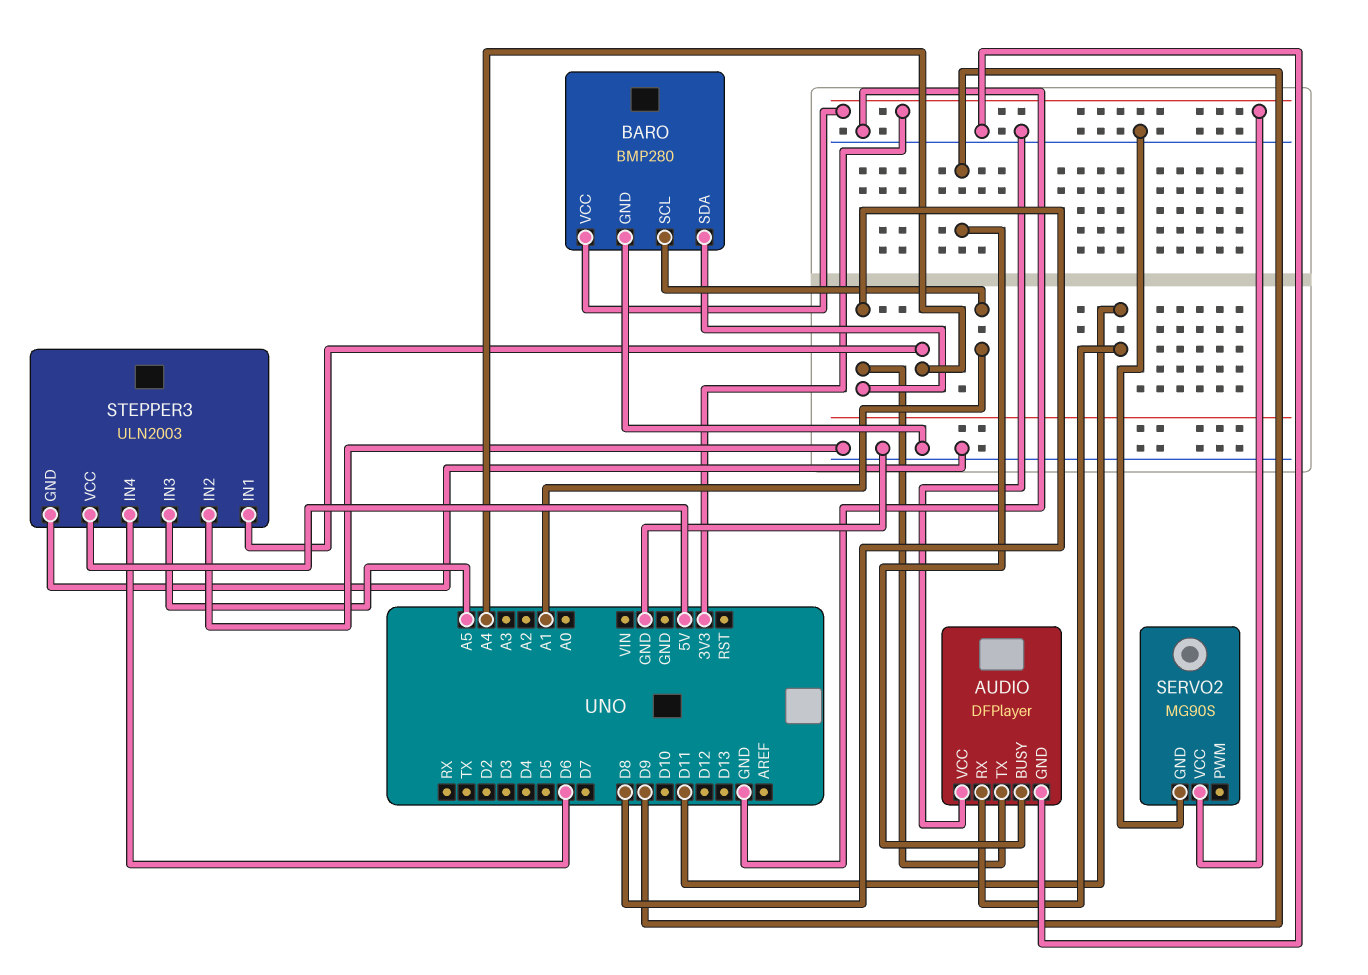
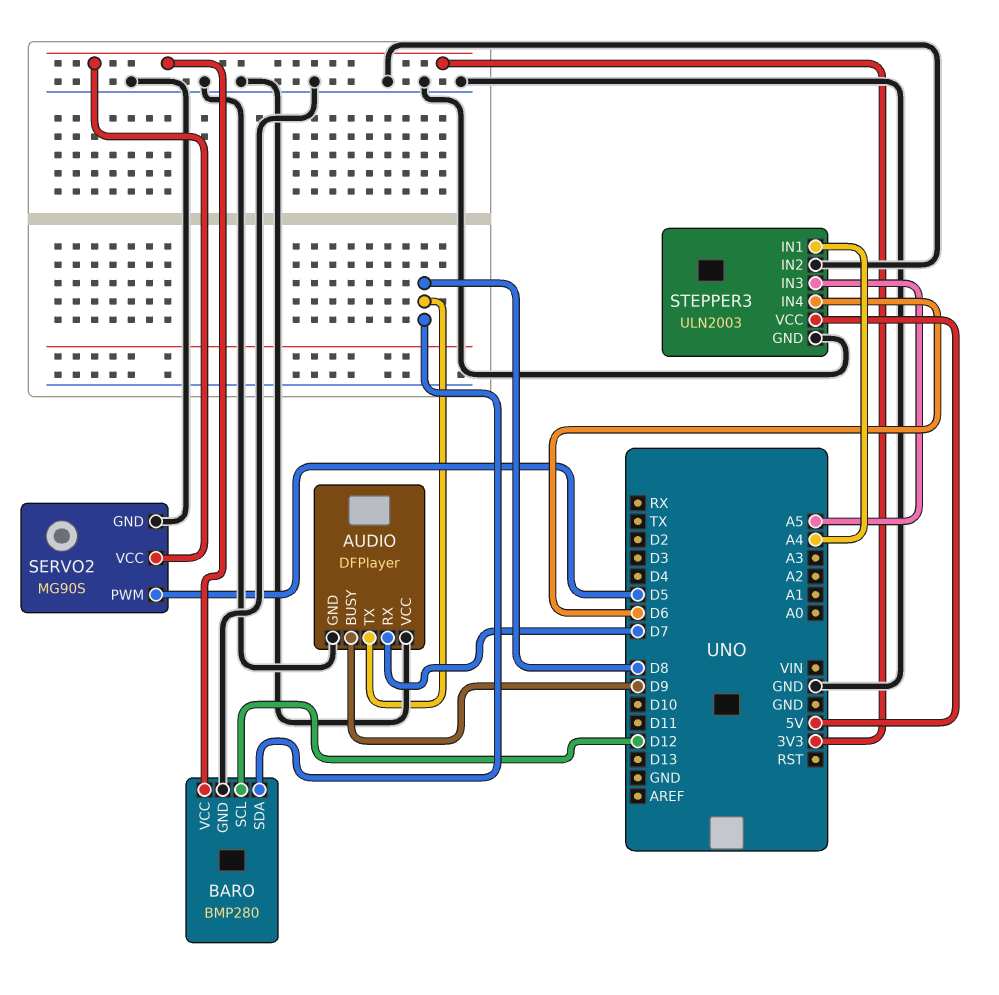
AUDIO pin RX: D11 -> D7
BARO pin SCL: A1 -> D12
SERVO2 pin PWM: none -> D5

